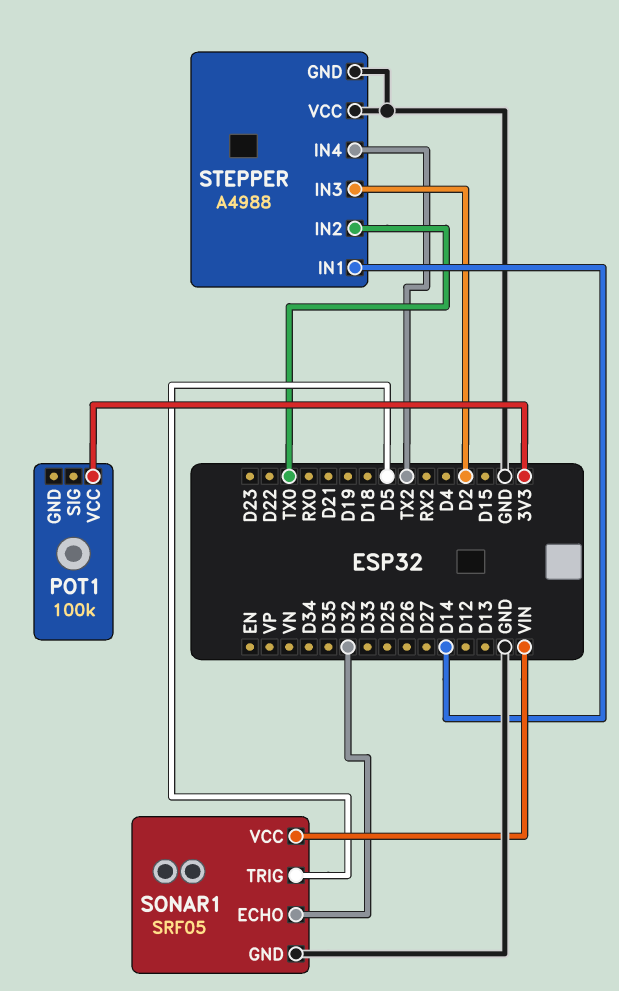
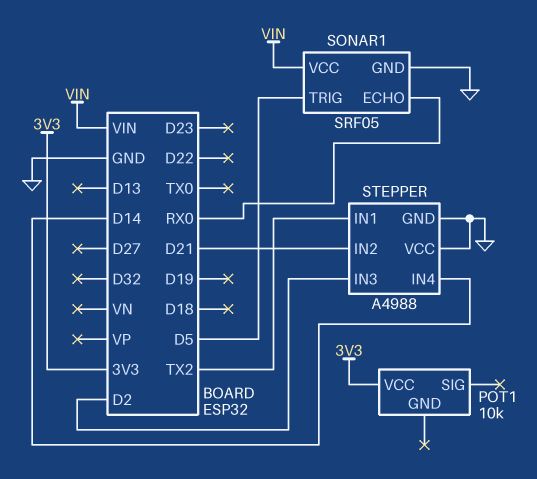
POT1: 100k -> 10k
SONAR1 pin ECHO: D32 -> RX0
STEPPER pin IN1: D14 -> TX2
STEPPER pin IN2: TX0 -> D21
STEPPER pin IN4: TX2 -> D14

